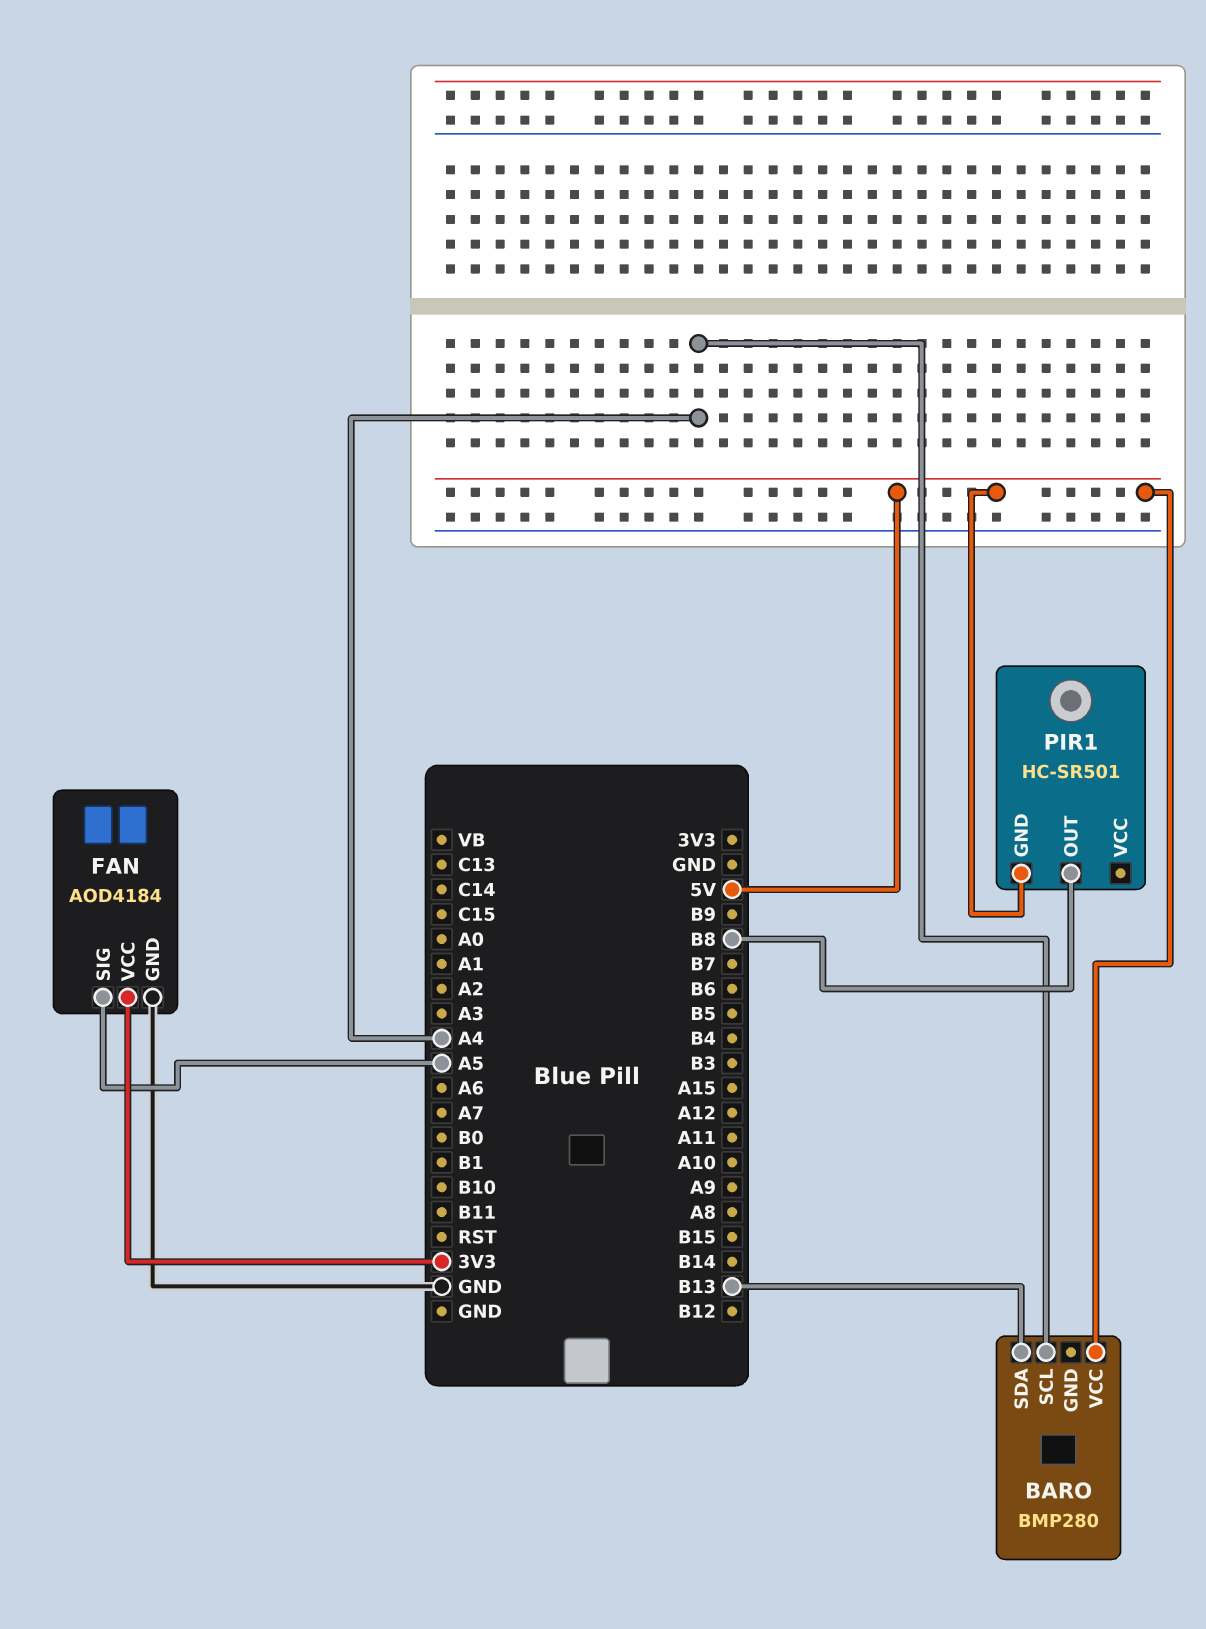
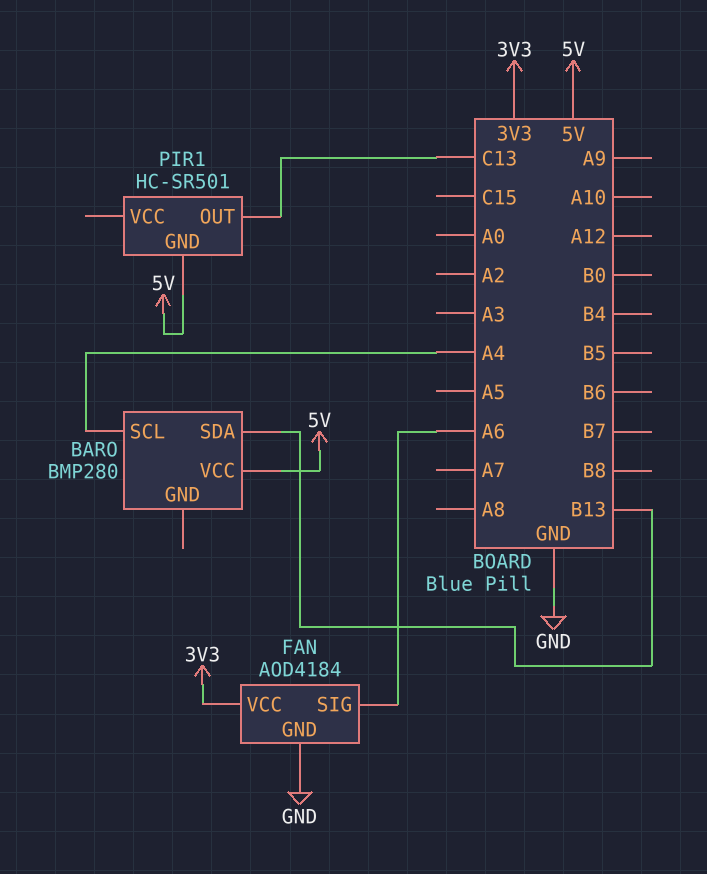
FAN pin SIG: A5 -> A6
PIR1 pin OUT: B8 -> C13

